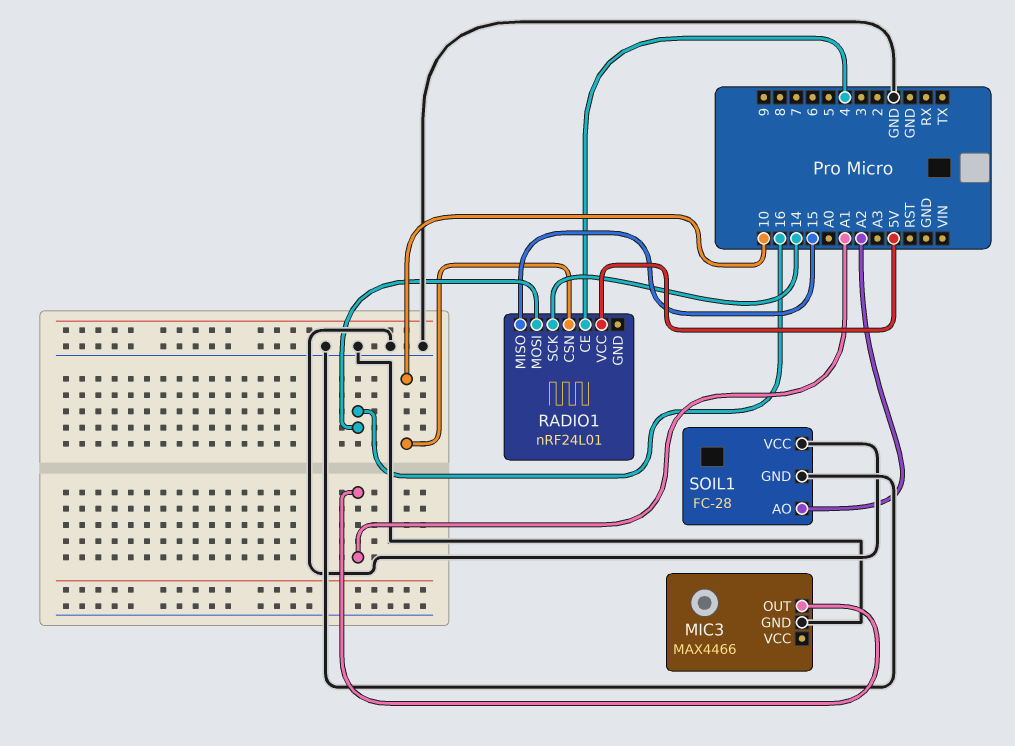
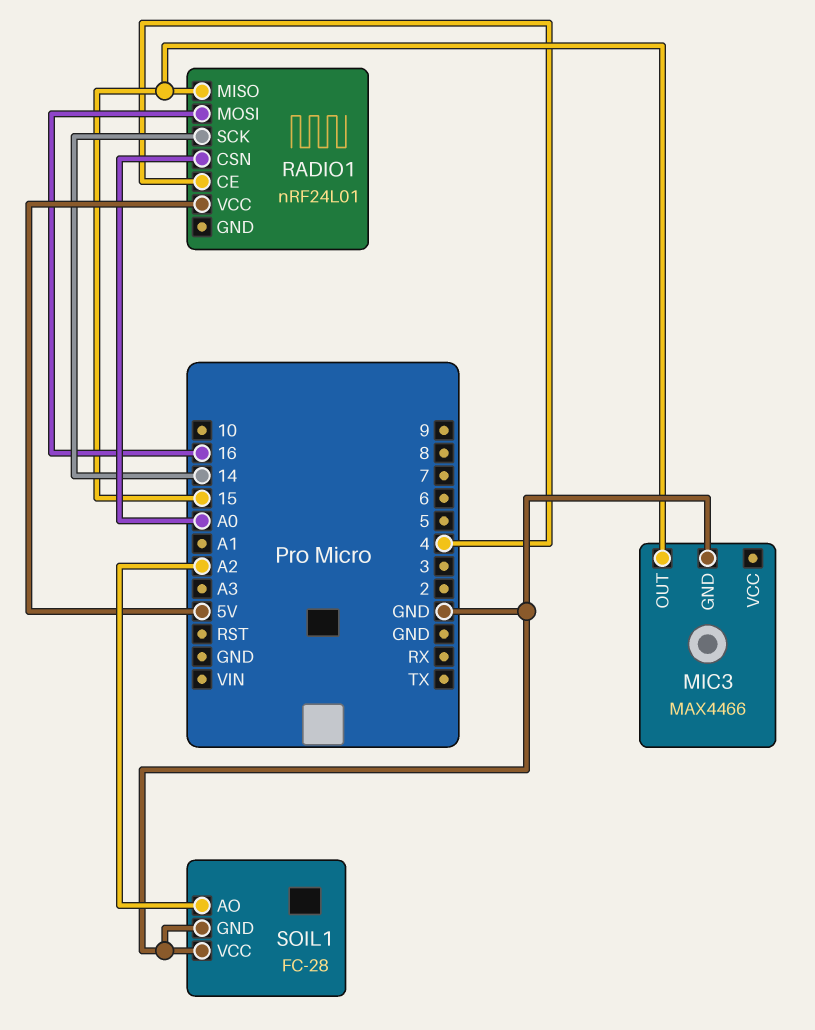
MIC3 pin OUT: A1 -> 15
RADIO1 pin CSN: 10 -> A0

